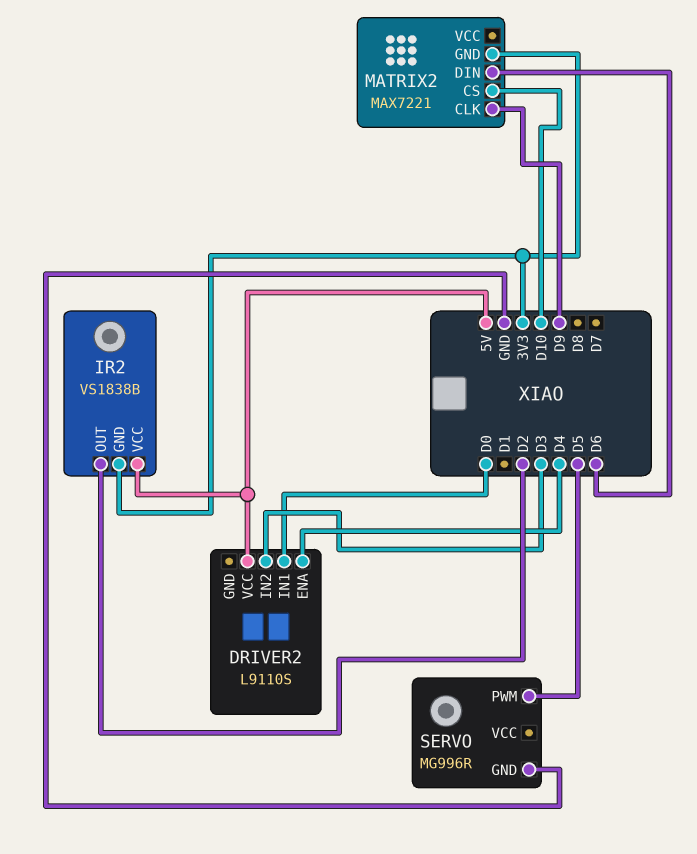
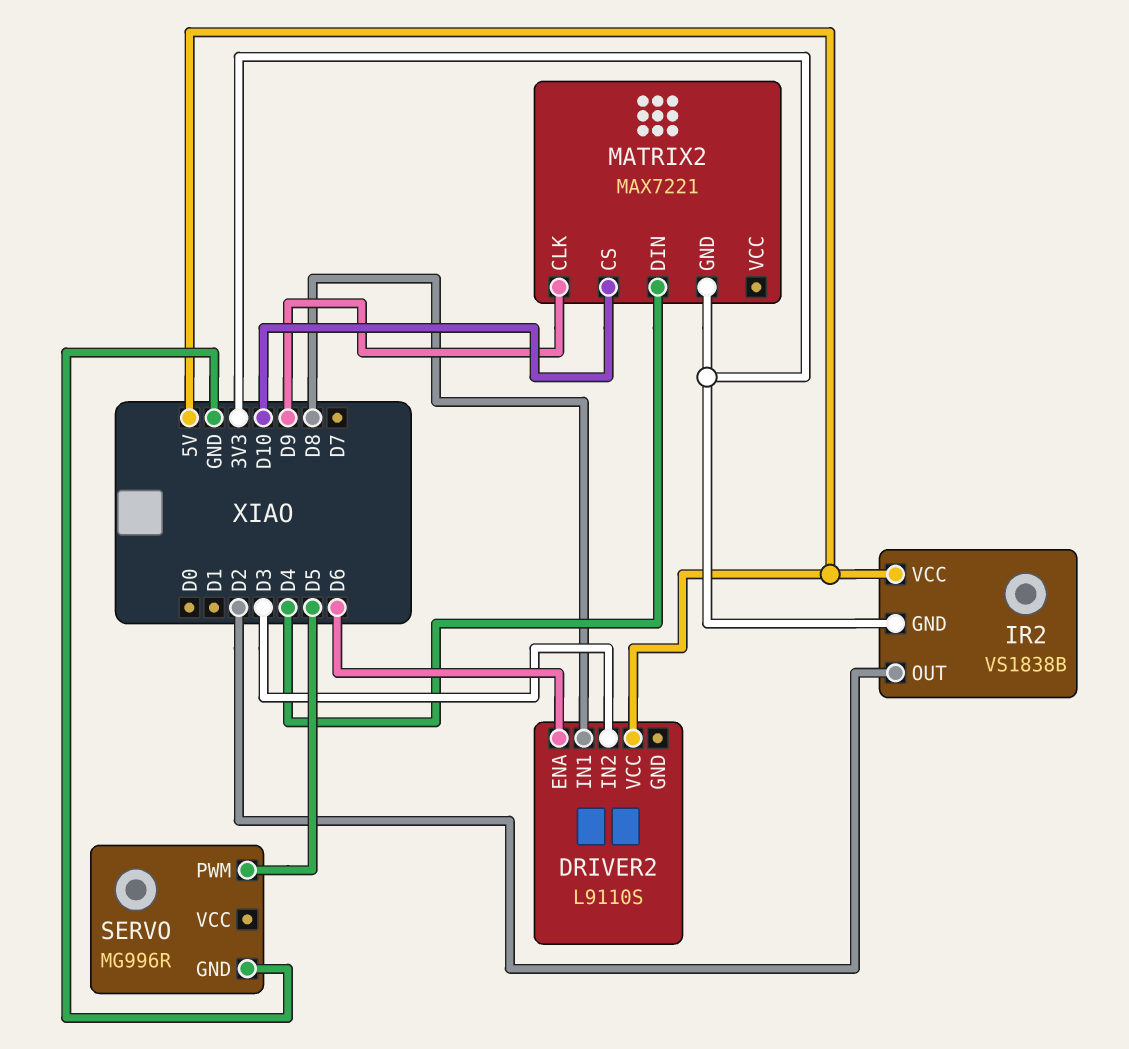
DRIVER2 pin ENA: D4 -> D6
DRIVER2 pin IN1: D0 -> D8
MATRIX2 pin DIN: D6 -> D4

